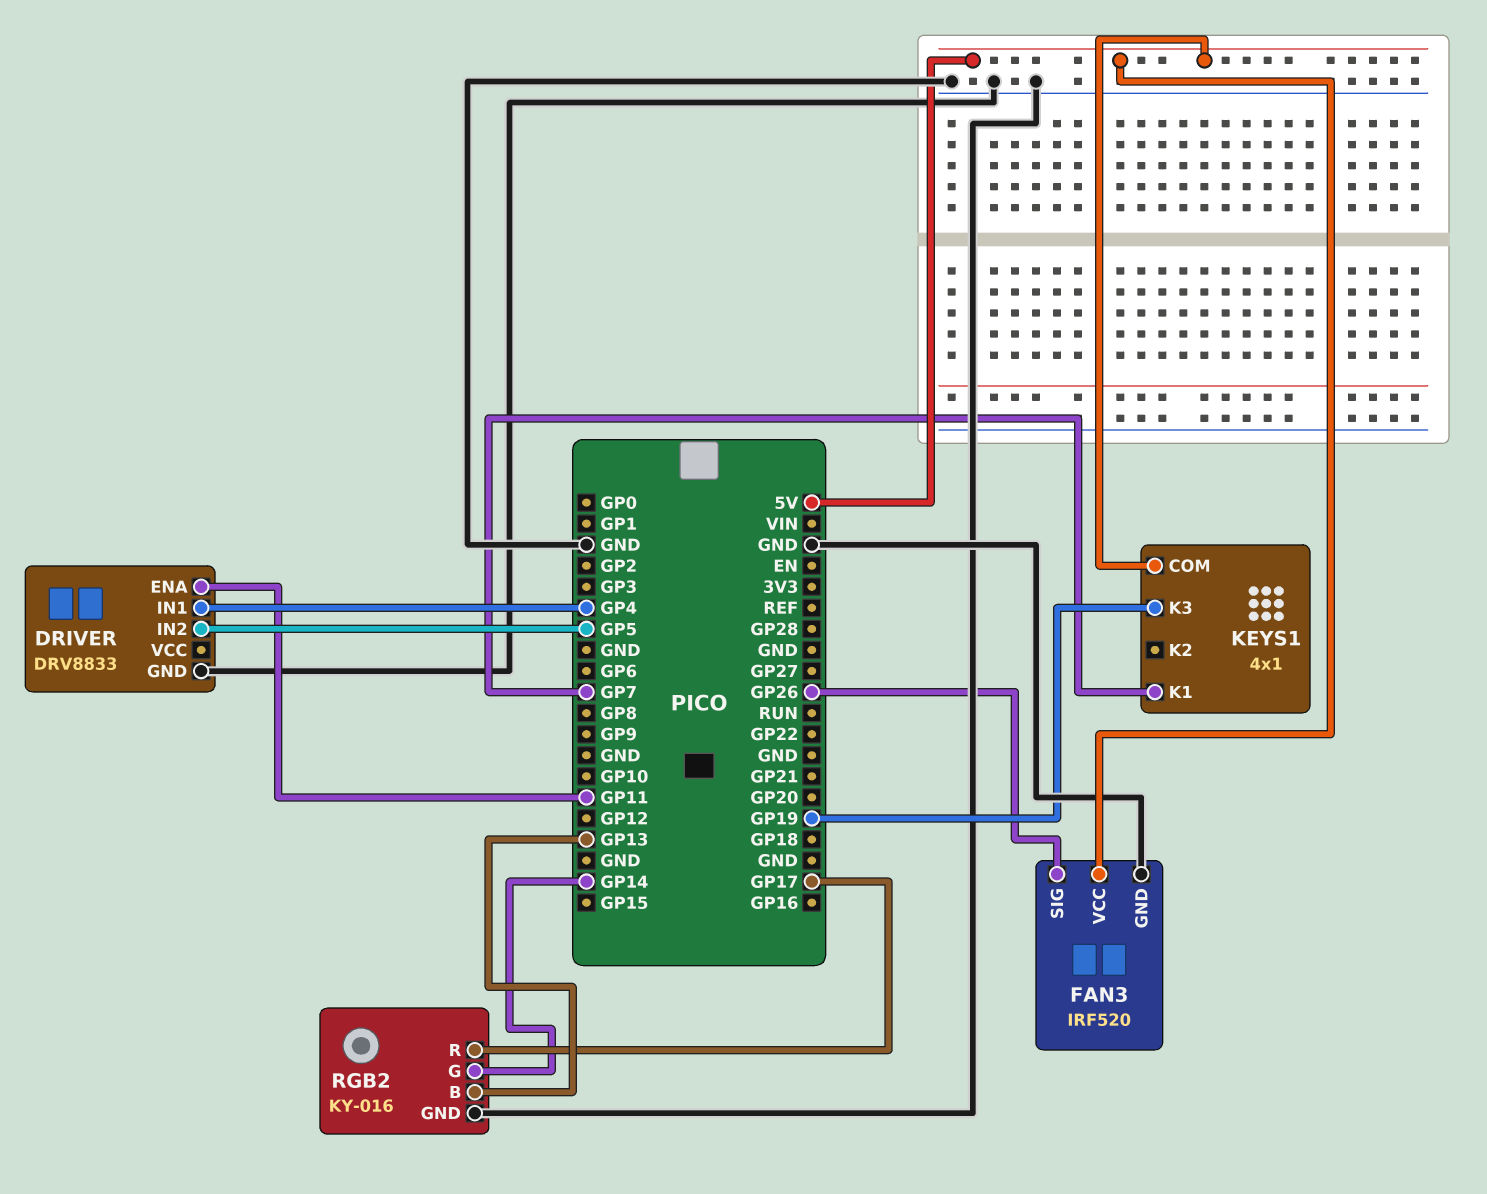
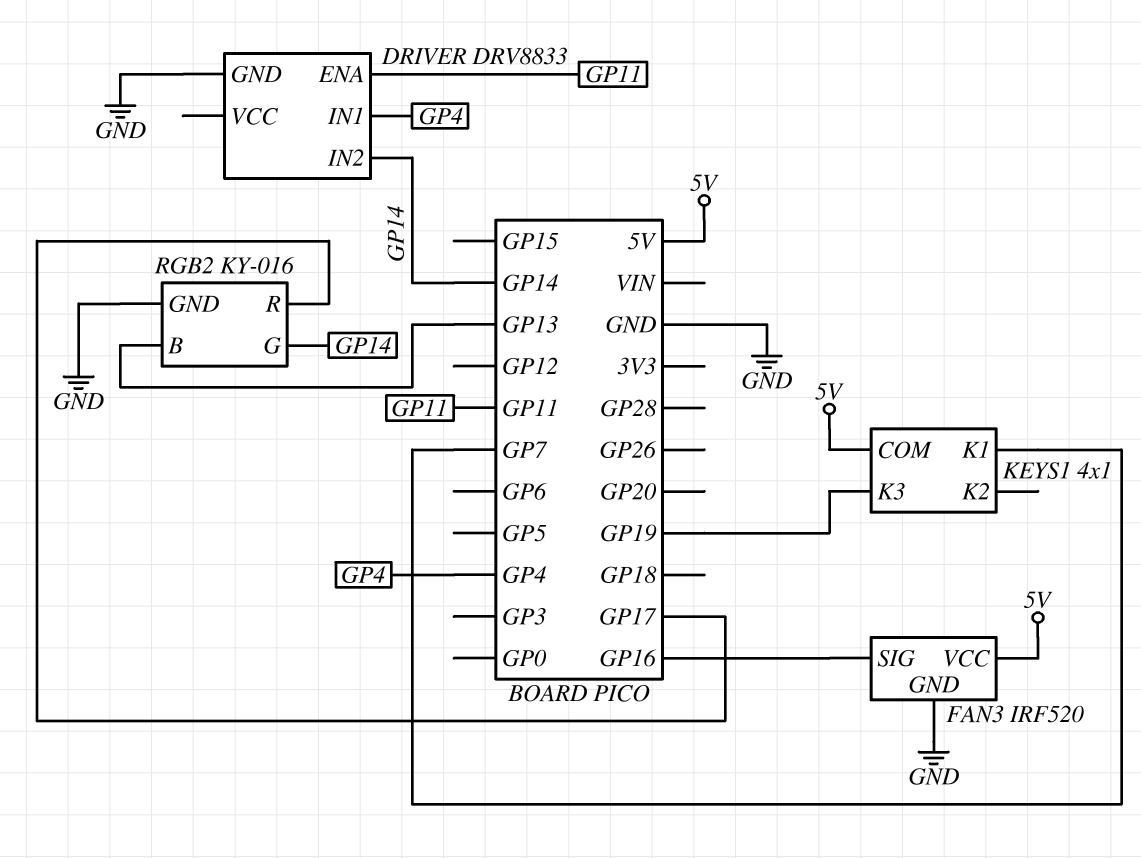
DRIVER pin IN2: GP5 -> GP14
FAN3 pin SIG: GP26 -> GP16

